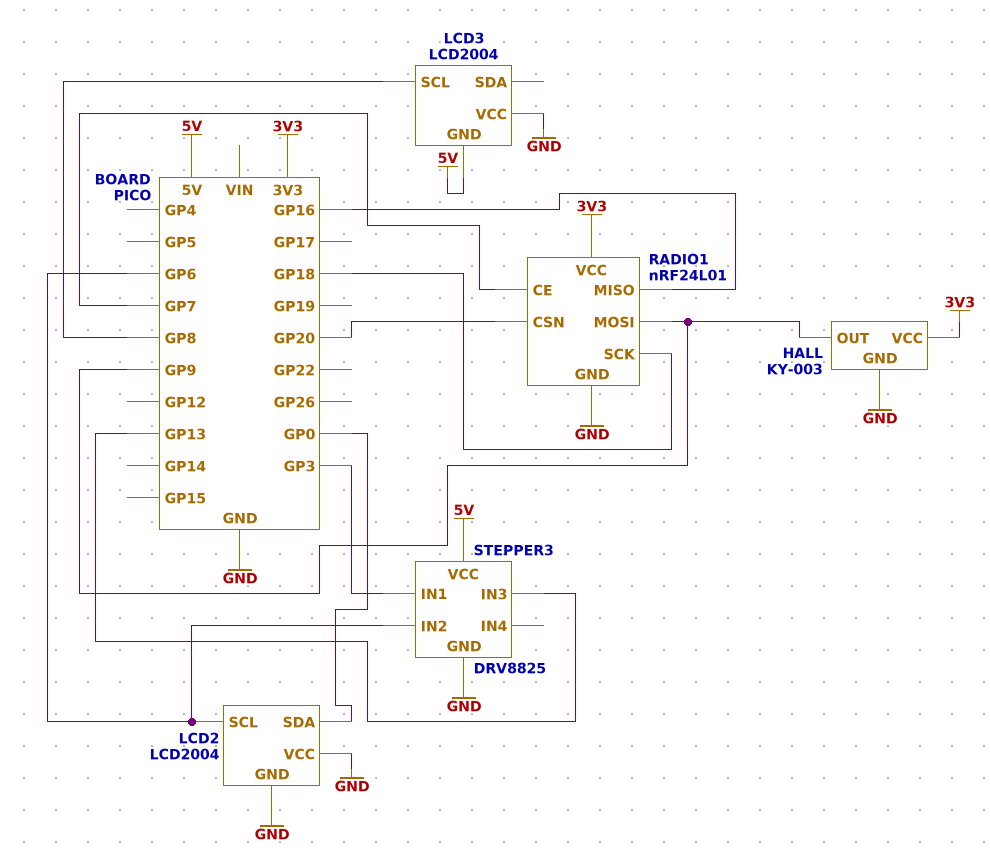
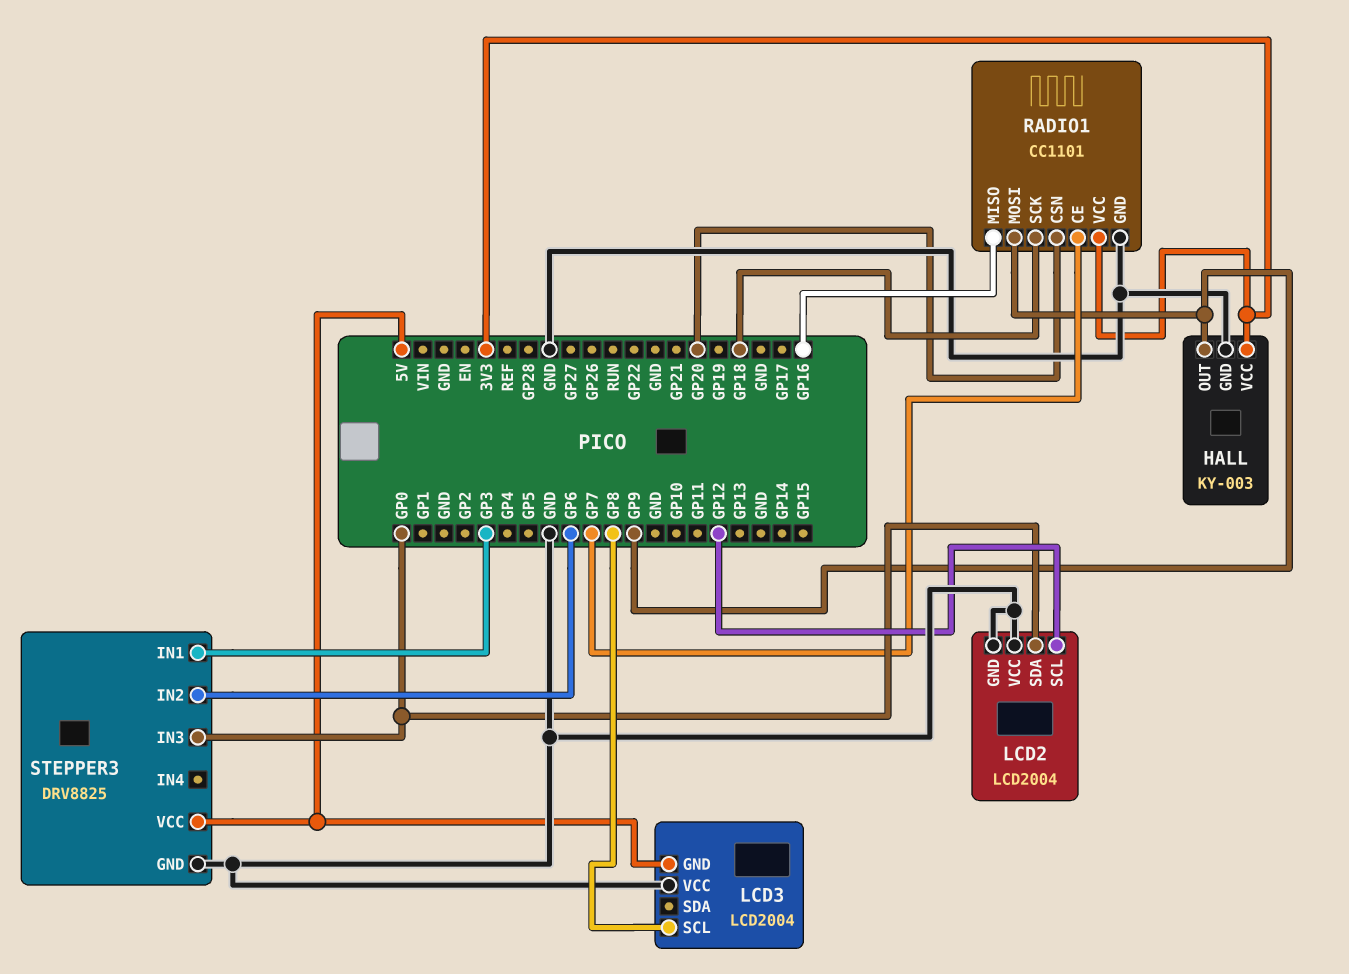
LCD2 pin SCL: GP6 -> GP12
RADIO1: nRF24L01 -> CC1101
STEPPER3 pin IN3: GP13 -> GP0

